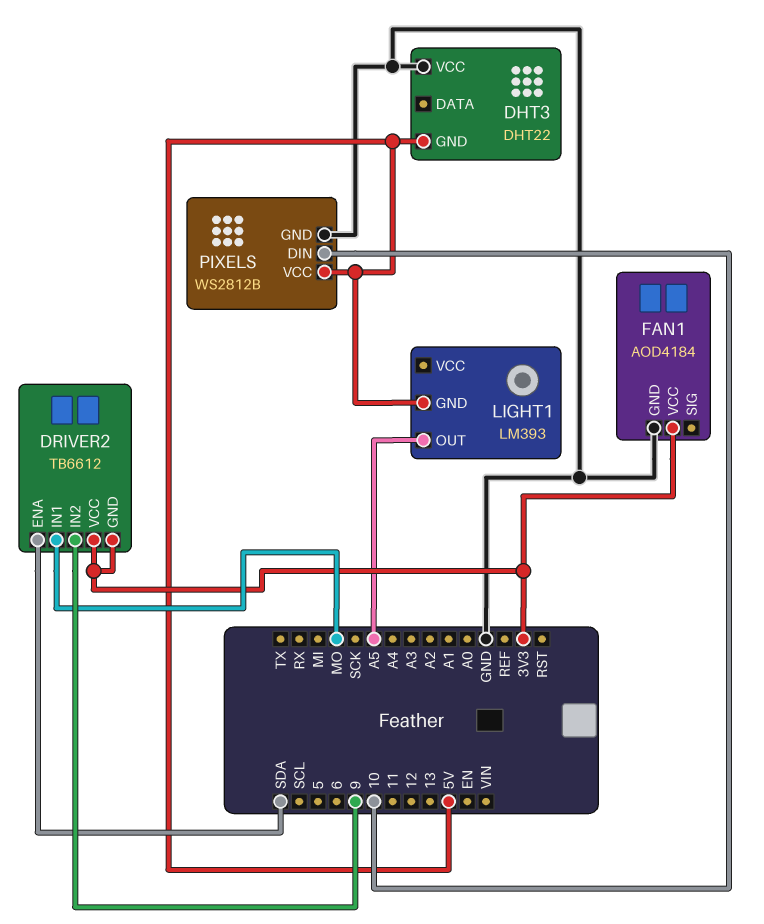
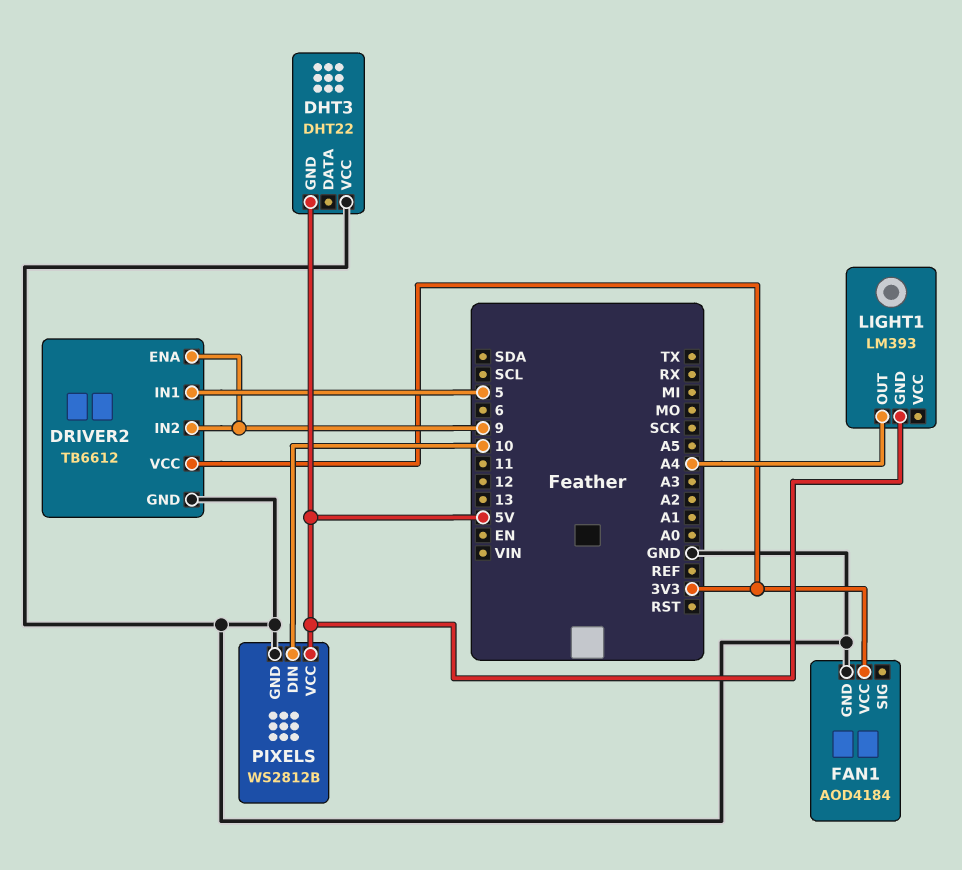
DRIVER2 pin ENA: SDA -> 9
DRIVER2 pin GND: 3V3 -> GND
DRIVER2 pin IN1: MO -> 5
LIGHT1 pin OUT: A5 -> A4

